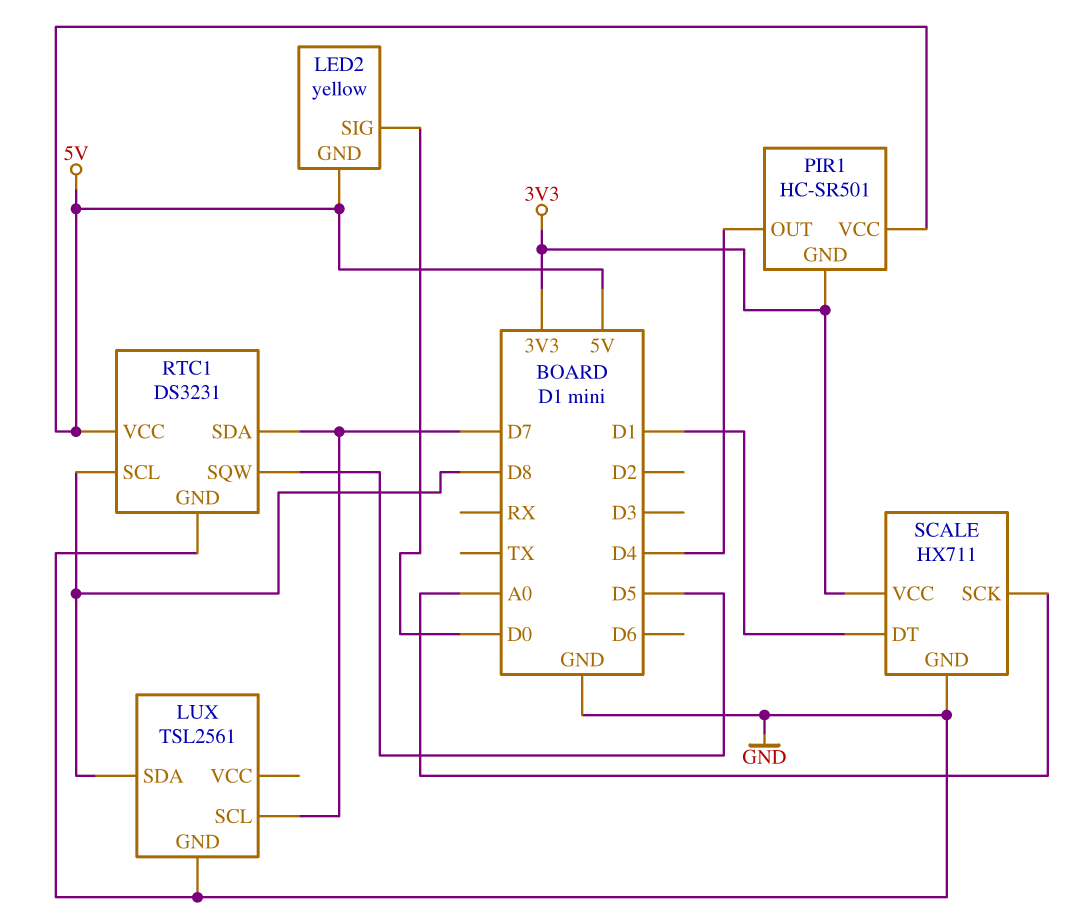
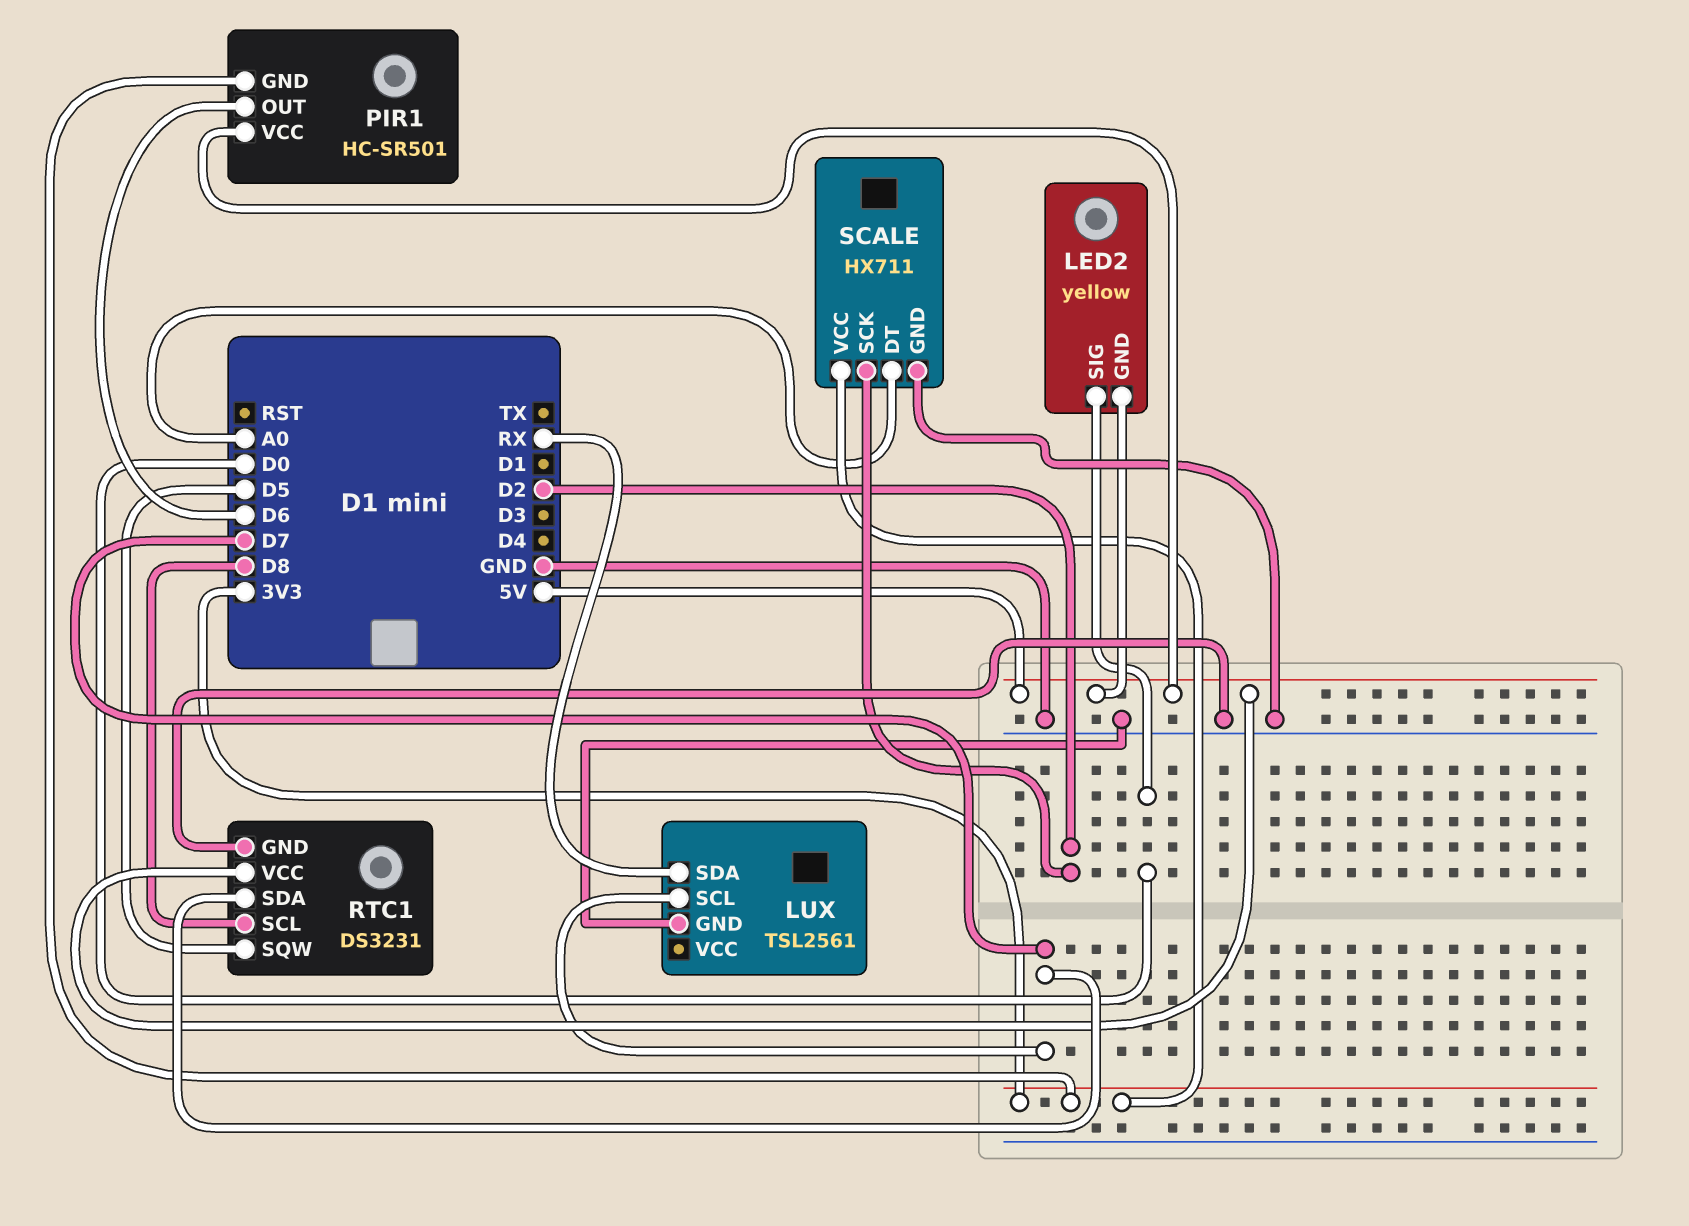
LUX pin SDA: D8 -> RX
PIR1 pin OUT: D4 -> D6
SCALE pin DT: D1 -> A0
SCALE pin SCK: A0 -> D2

